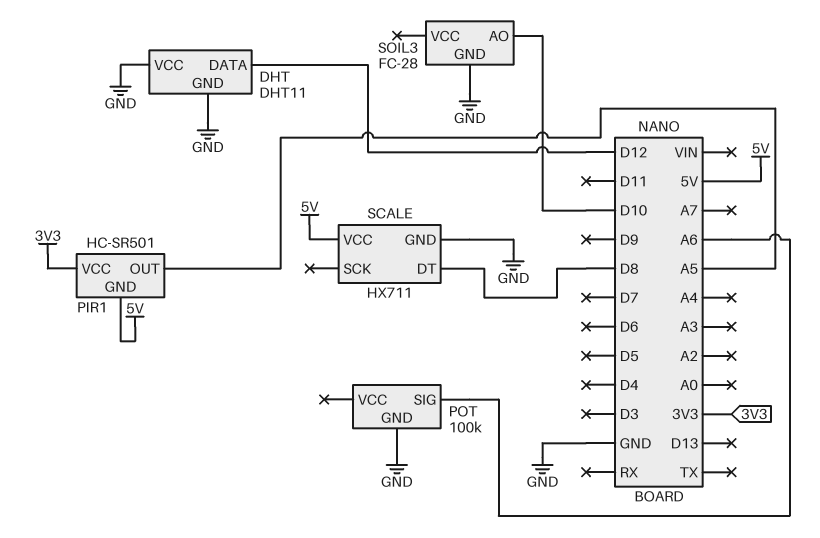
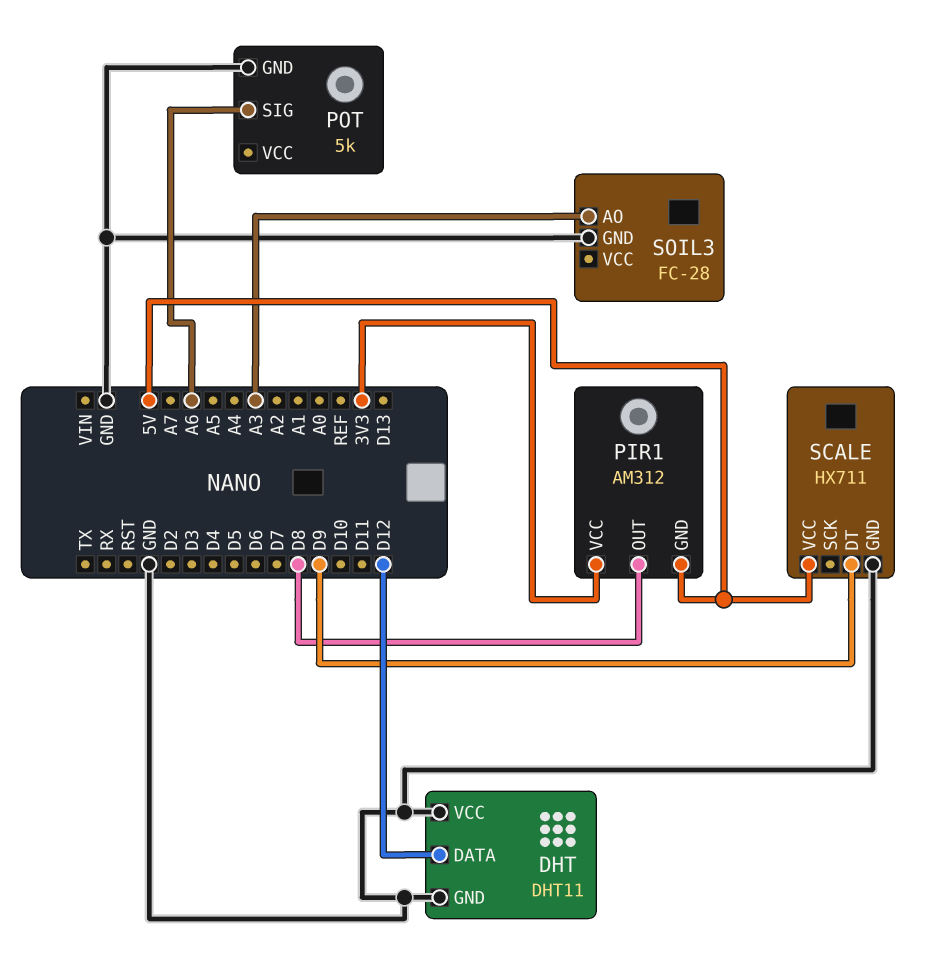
PIR1: HC-SR501 -> AM312
PIR1 pin OUT: A5 -> D8
POT: 100k -> 5k
SCALE pin DT: D8 -> D9
SOIL3 pin AO: D10 -> A3

